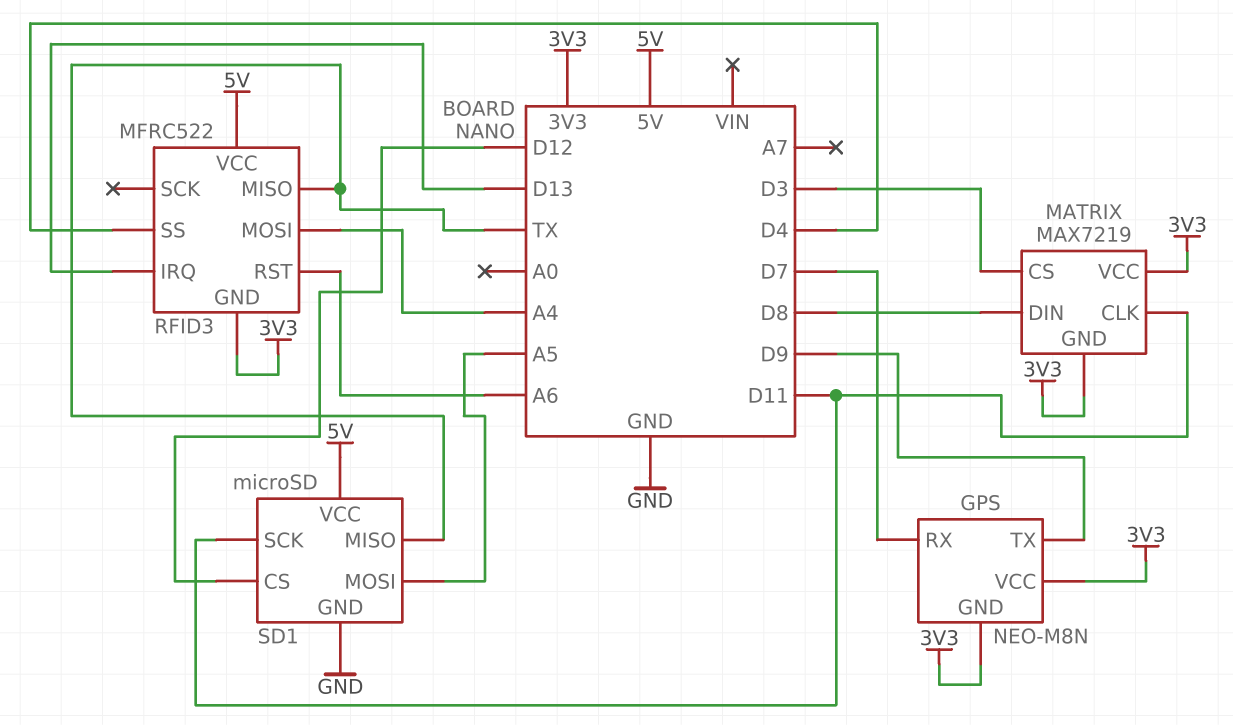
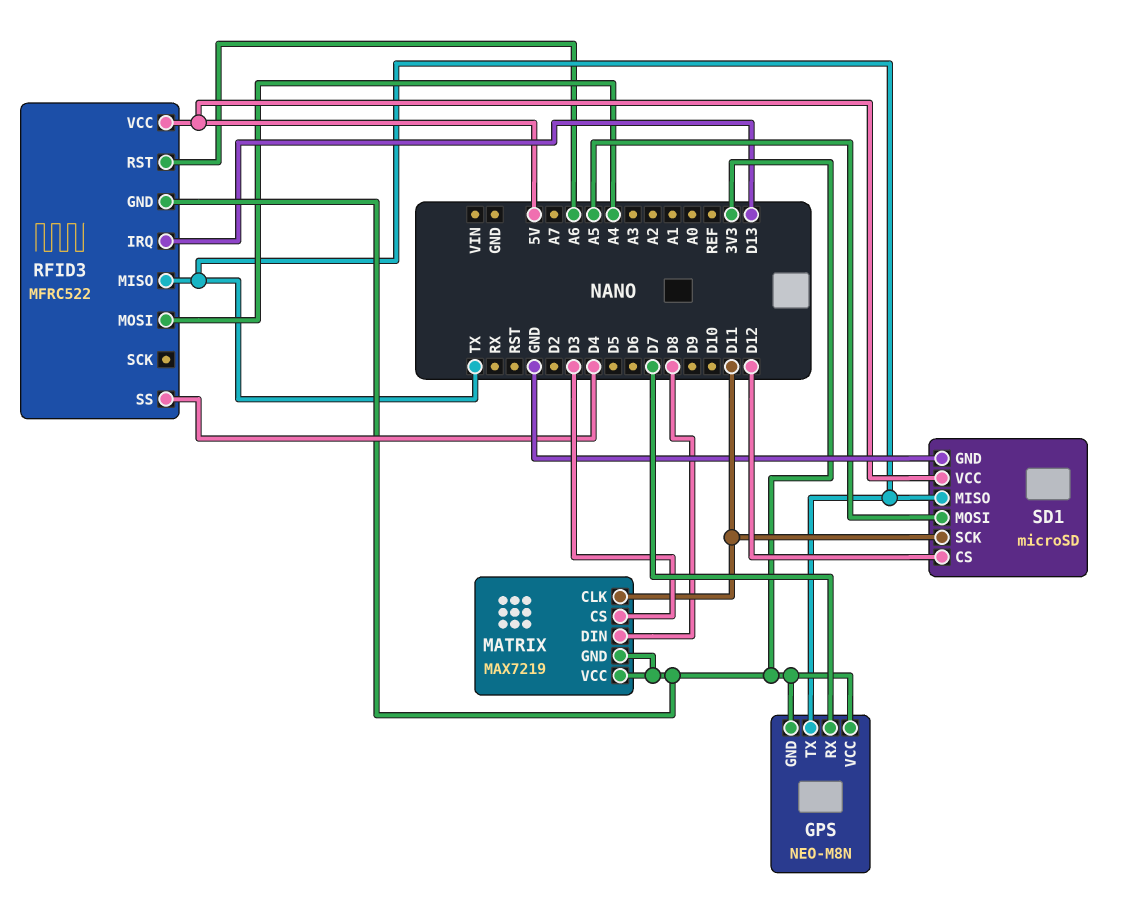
GPS pin TX: D9 -> TX

